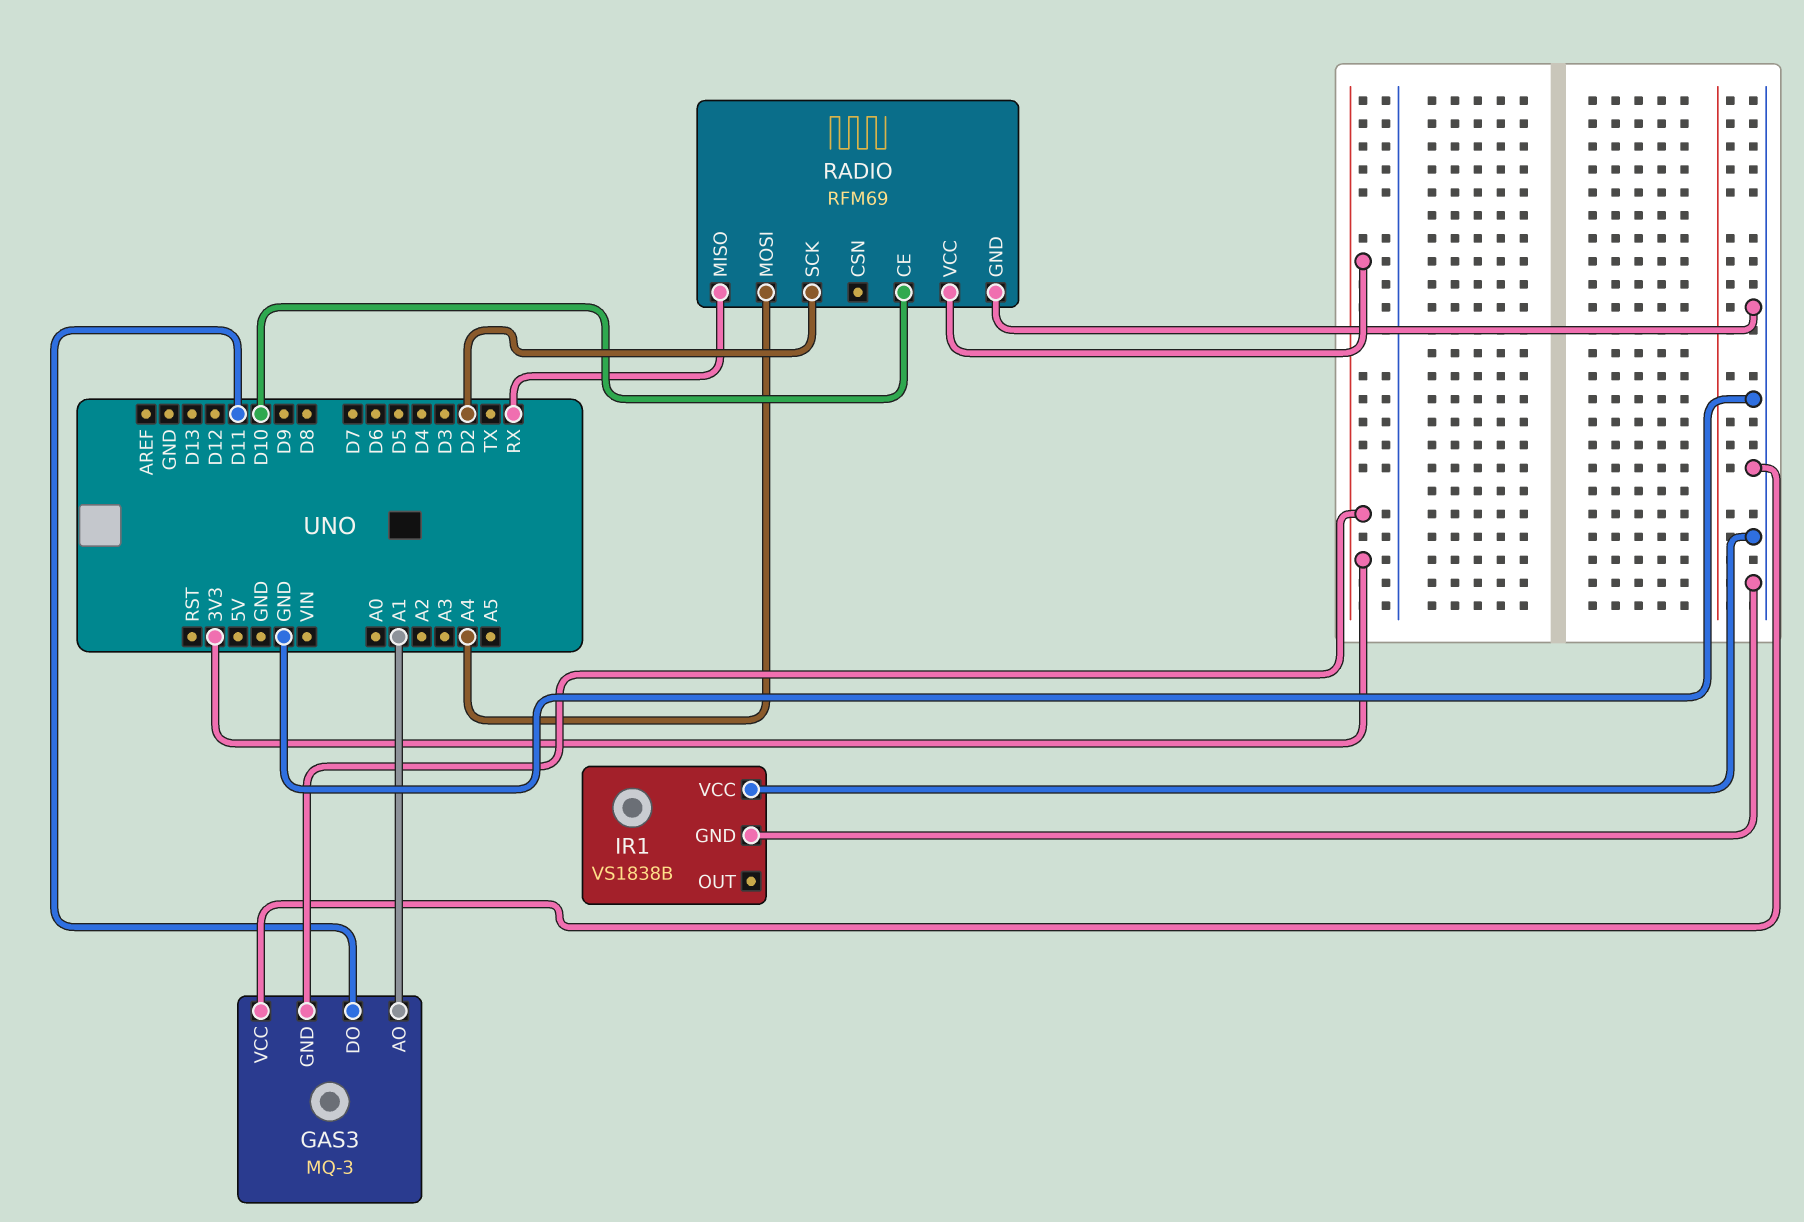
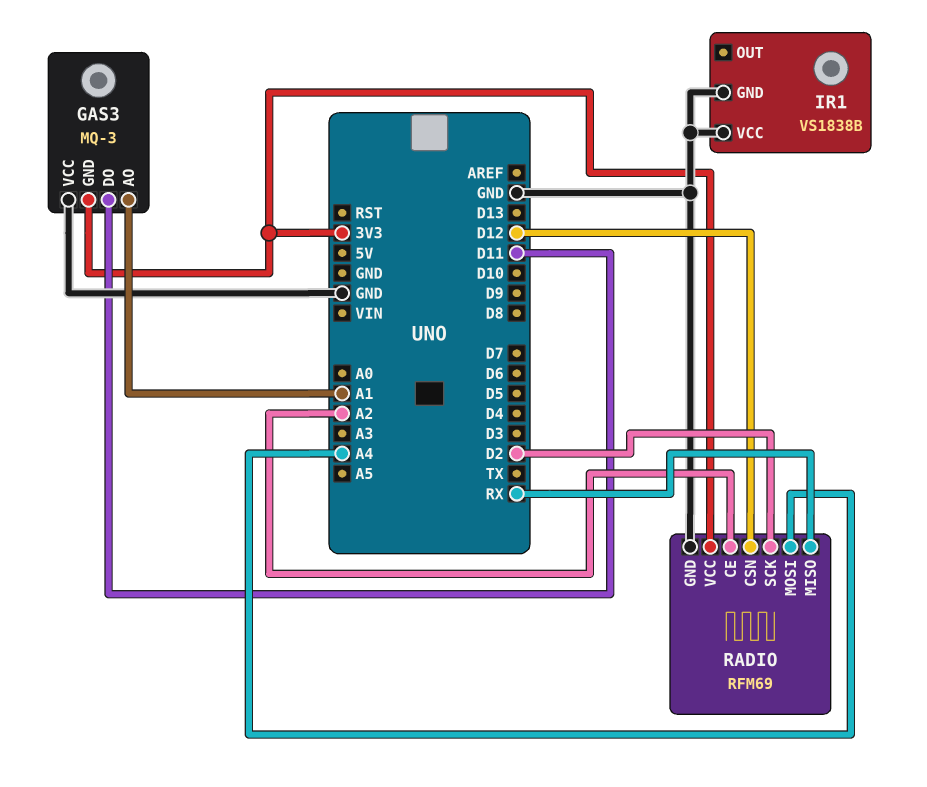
RADIO pin CE: D10 -> A2
RADIO pin CSN: none -> D12

